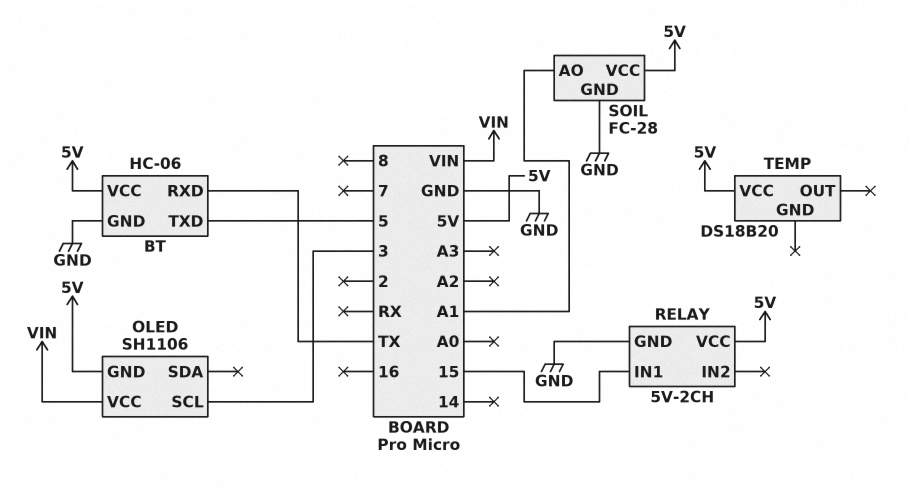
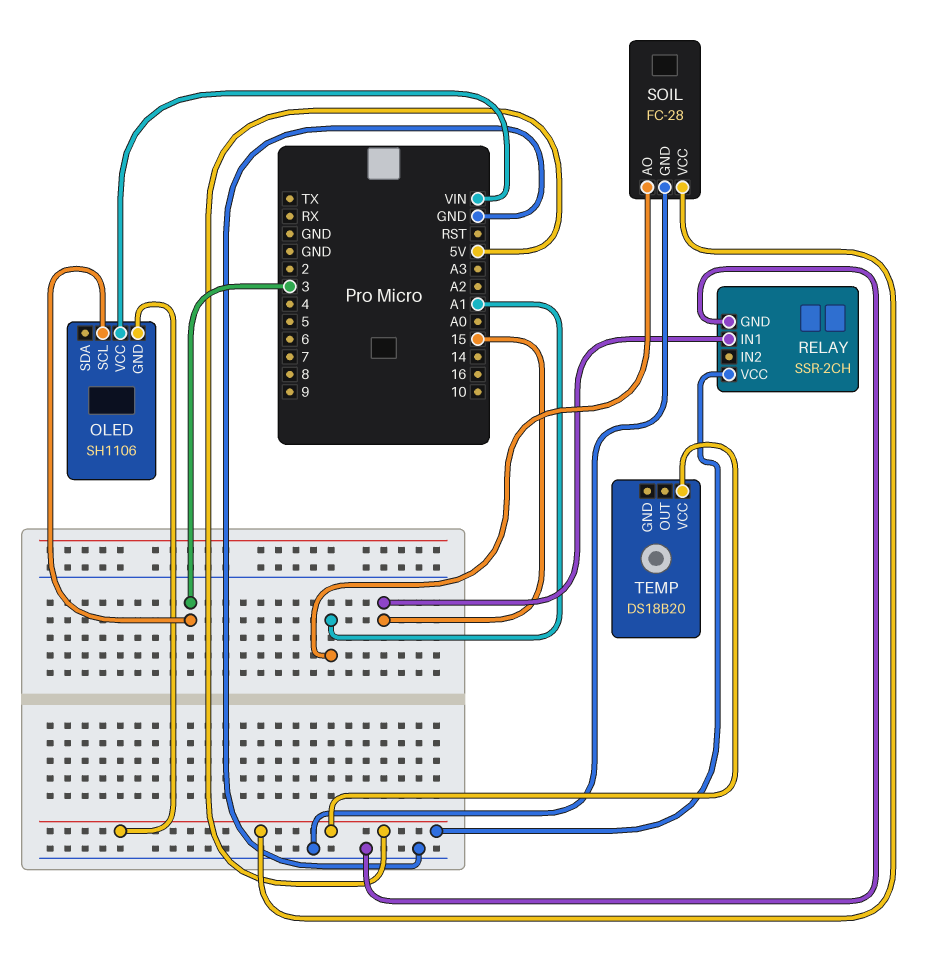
BT: HC-06 -> none
BT pin GND: GND -> none
BT pin RXD: TX -> none
BT pin TXD: 5 -> none
BT pin VCC: 5V -> none
RELAY: 5V-2CH -> SSR-2CH

